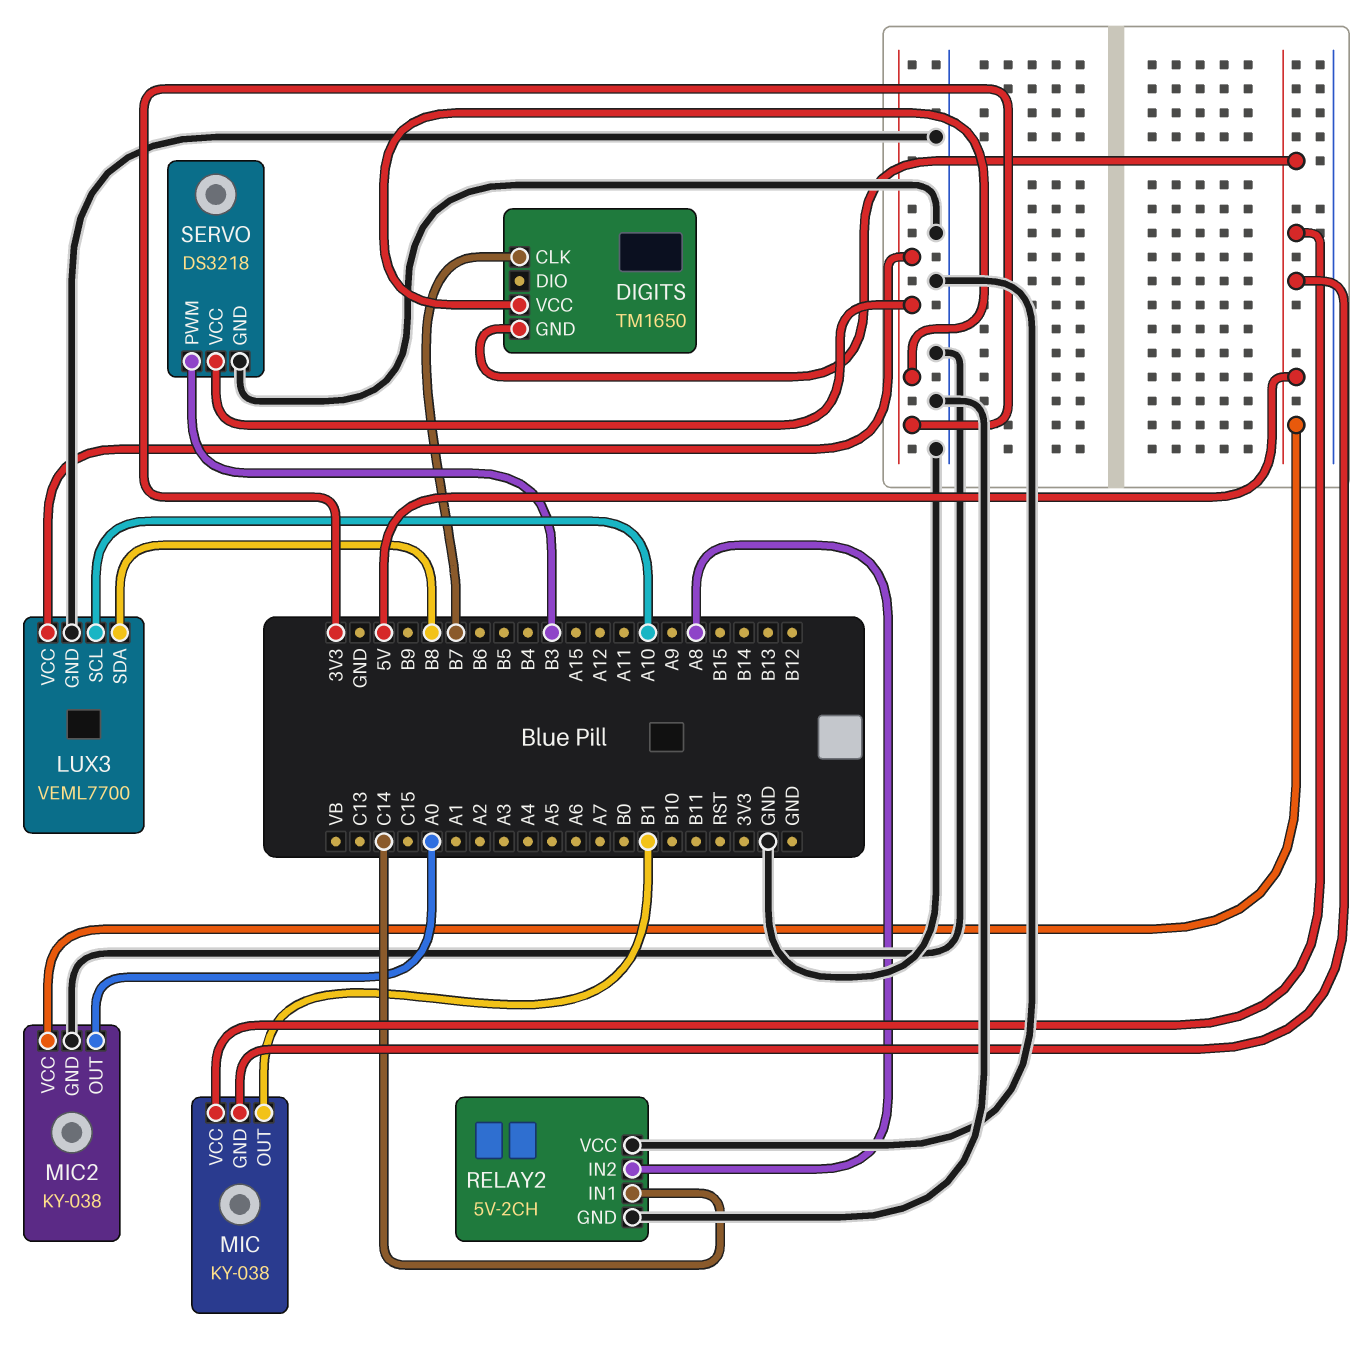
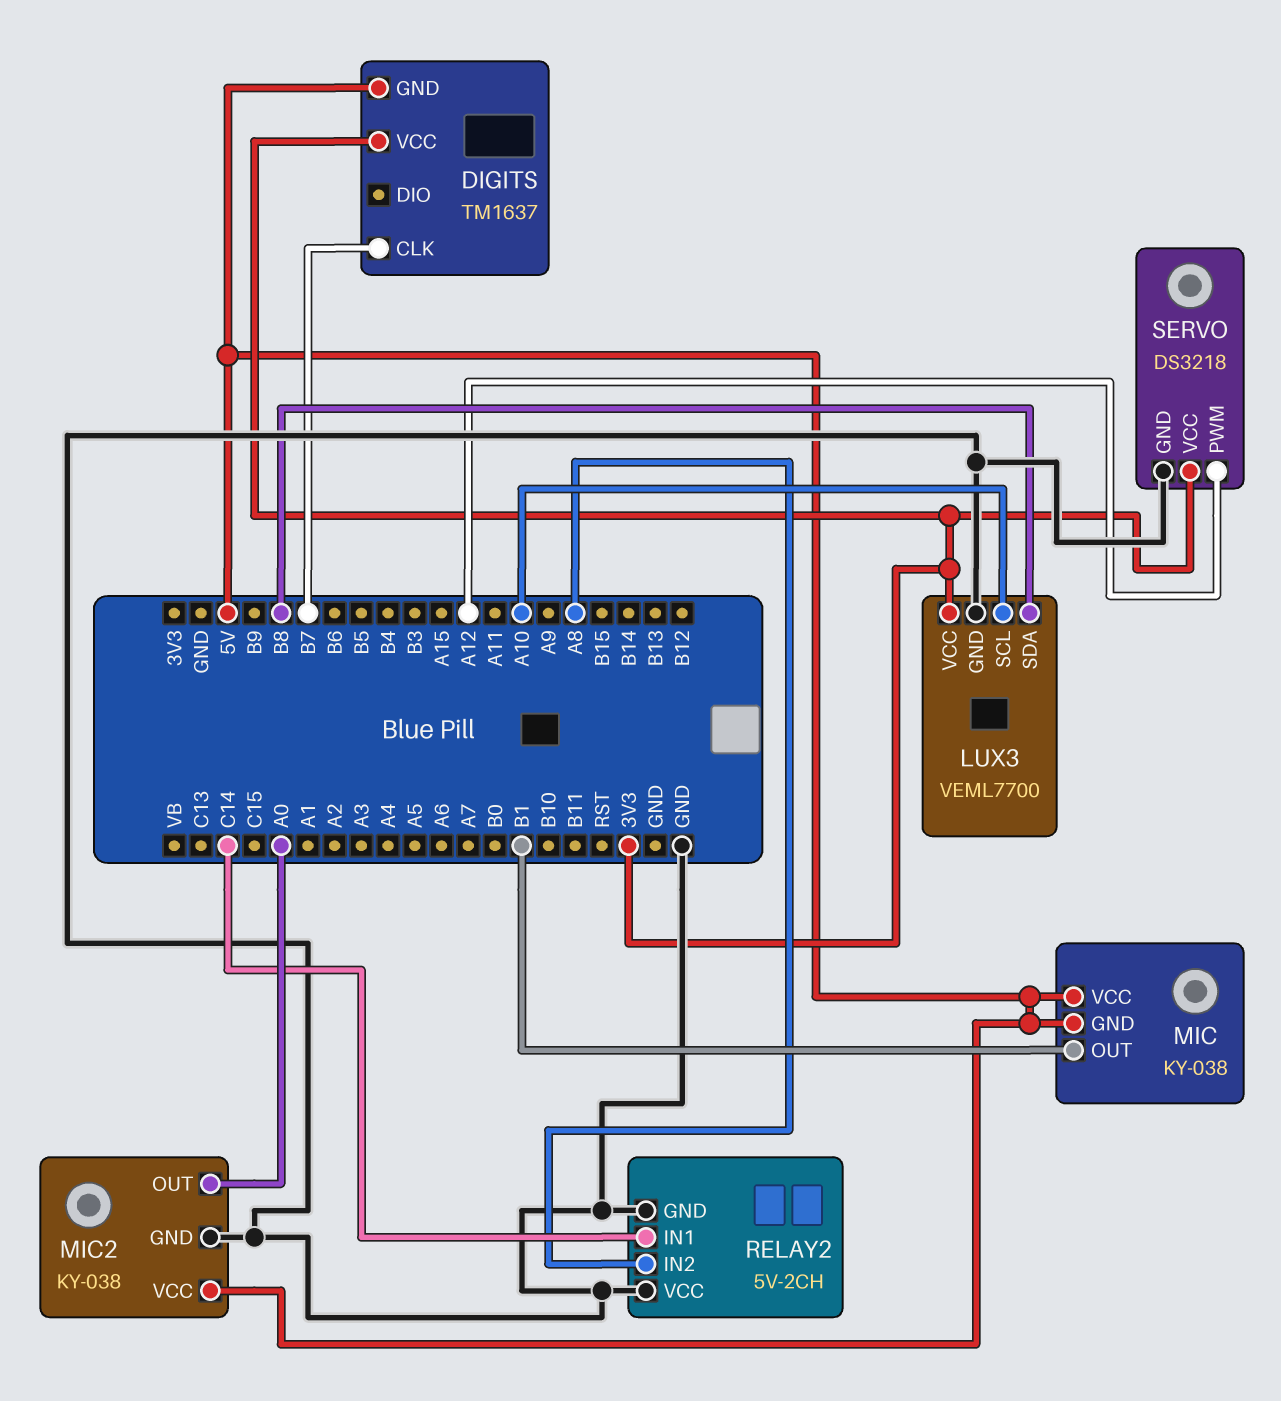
DIGITS: TM1650 -> TM1637
SERVO pin PWM: B3 -> A12

